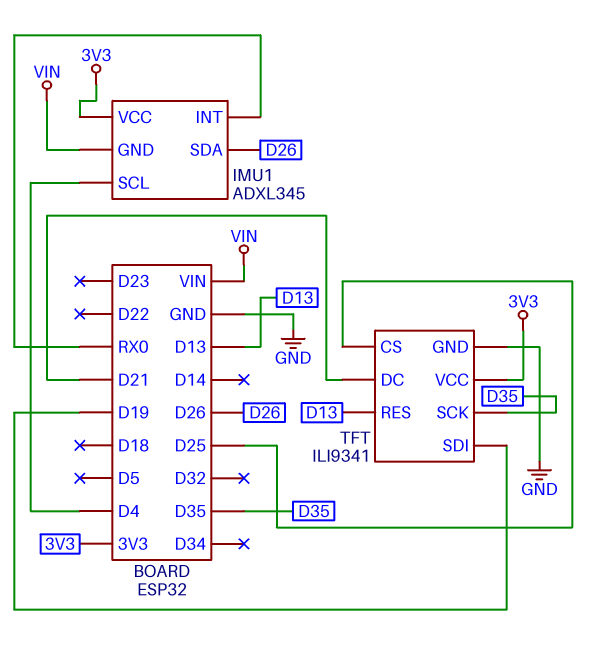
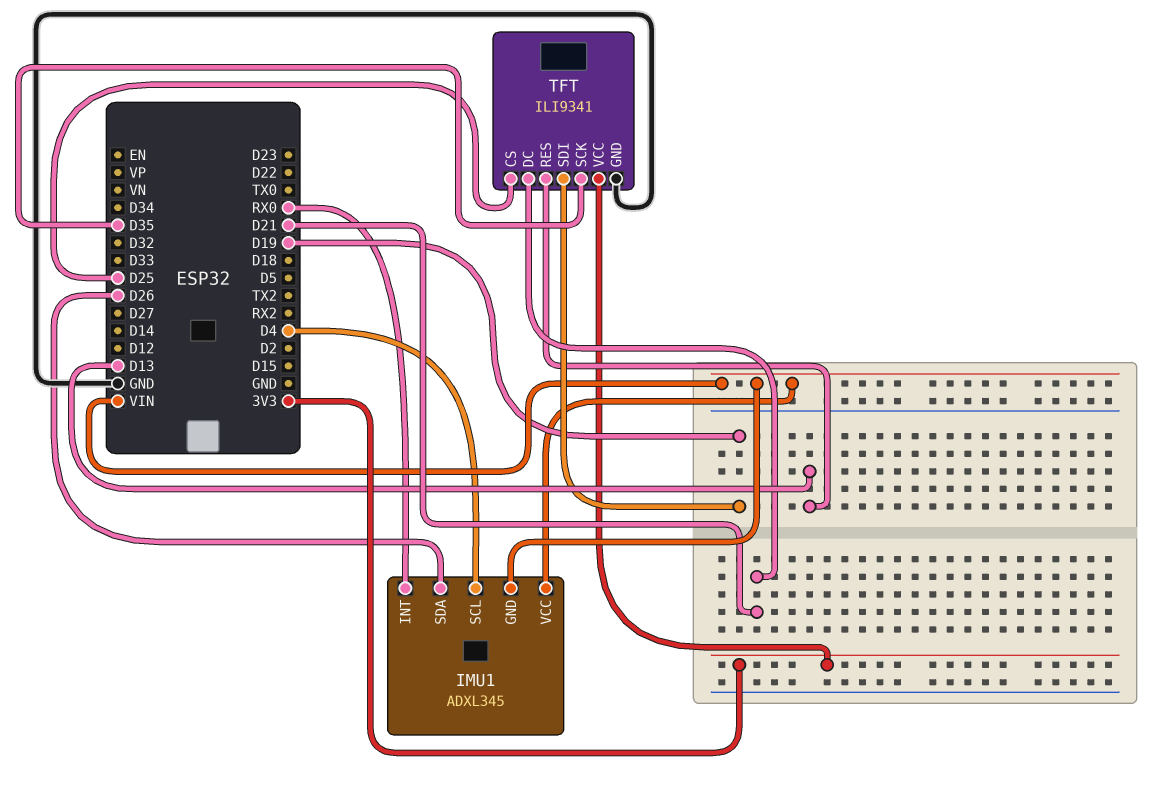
IMU1 pin VCC: 3V3 -> VIN

